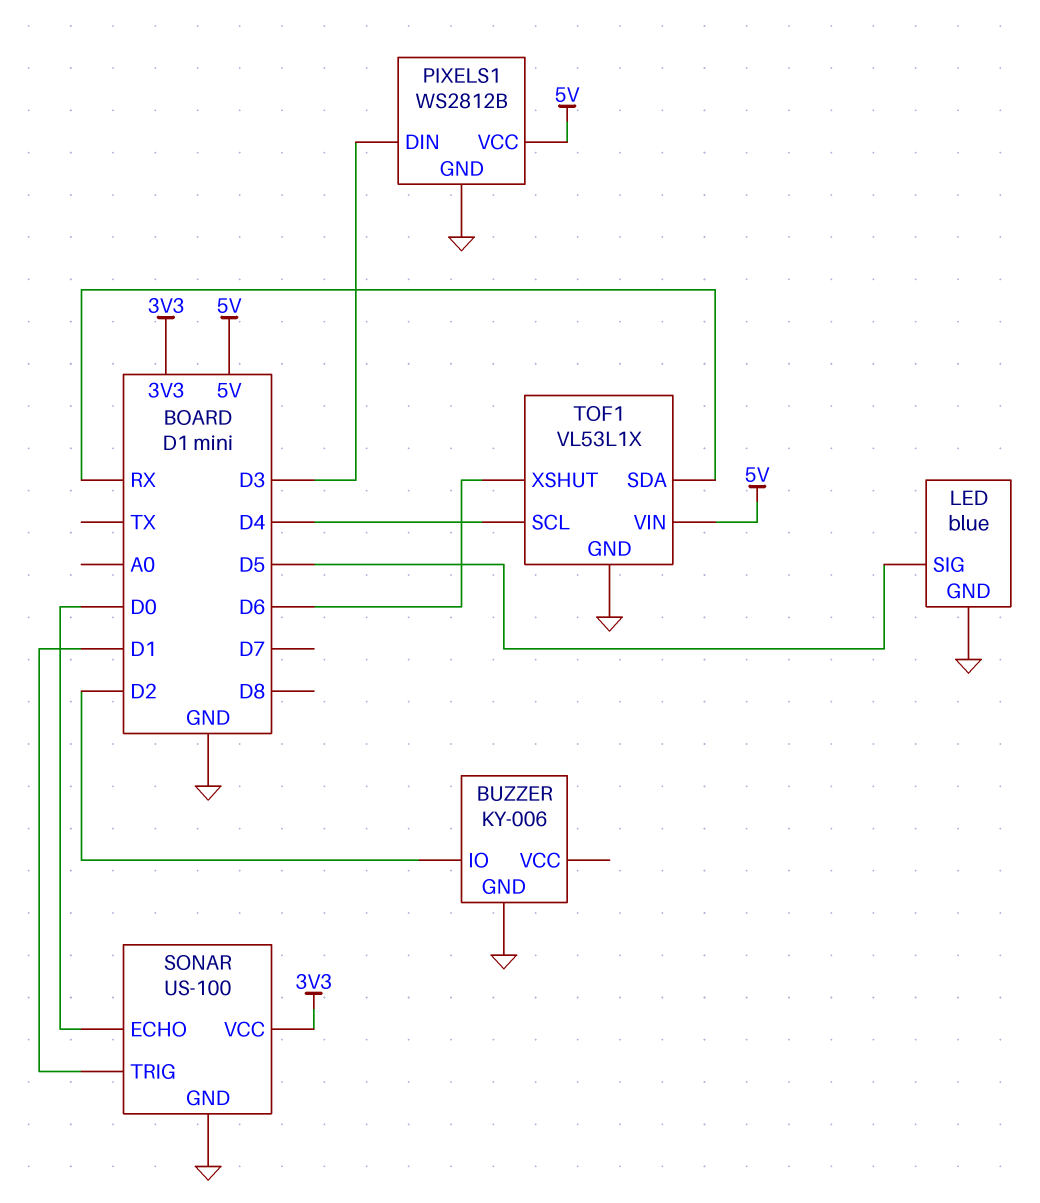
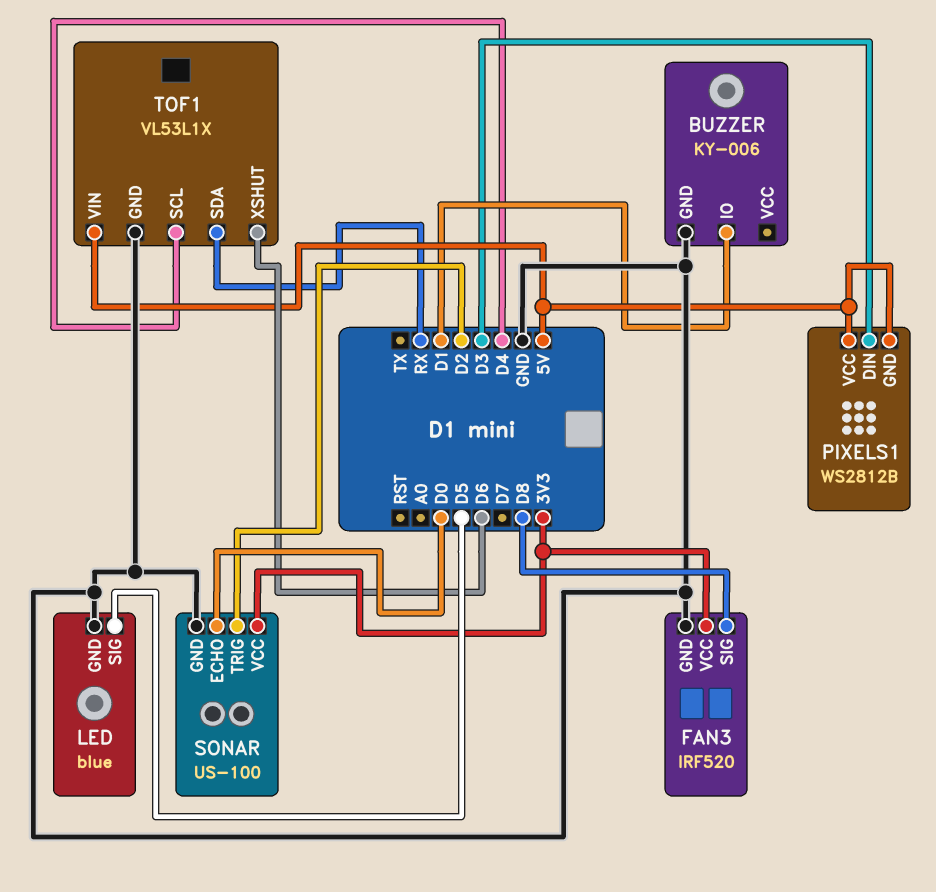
BUZZER pin IO: D2 -> D1
FAN3: none -> IRF520
FAN3 pin GND: none -> GND
FAN3 pin SIG: none -> D8
FAN3 pin VCC: none -> 3V3
PIXELS1 pin GND: GND -> 5V
SONAR pin TRIG: D1 -> D2

